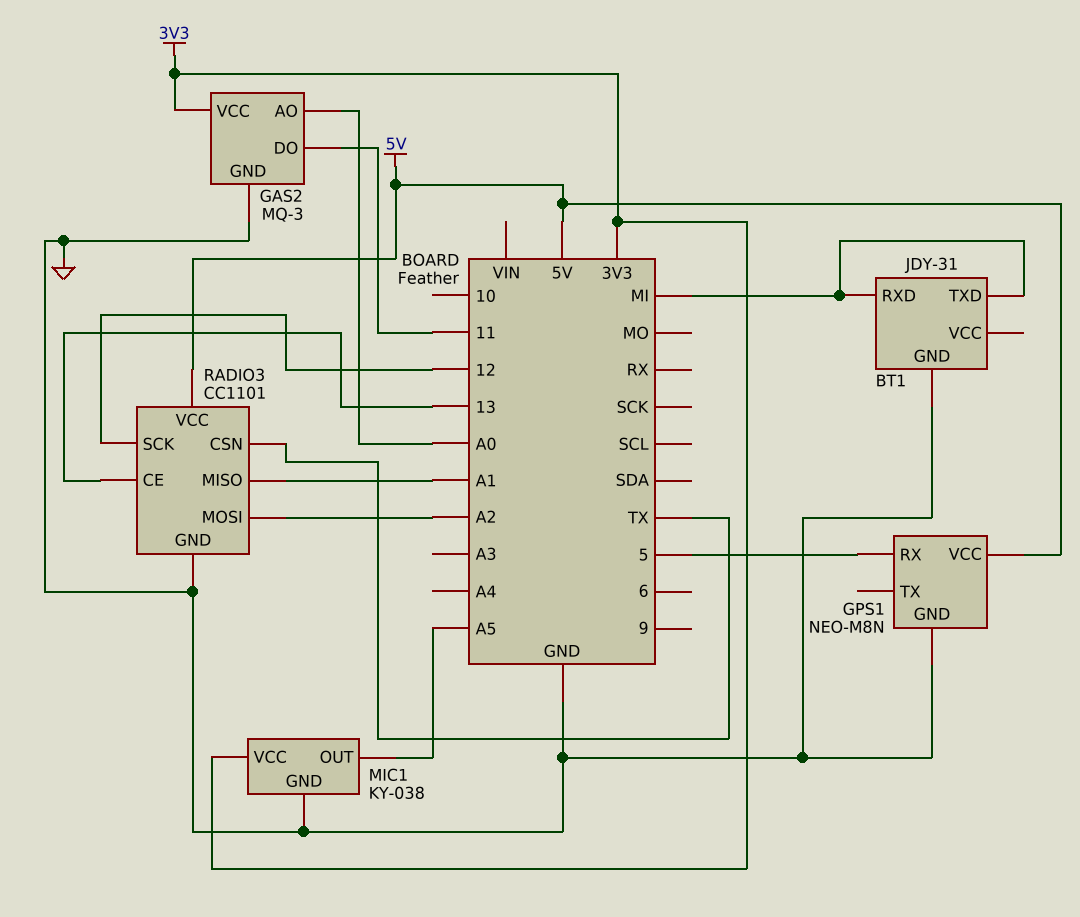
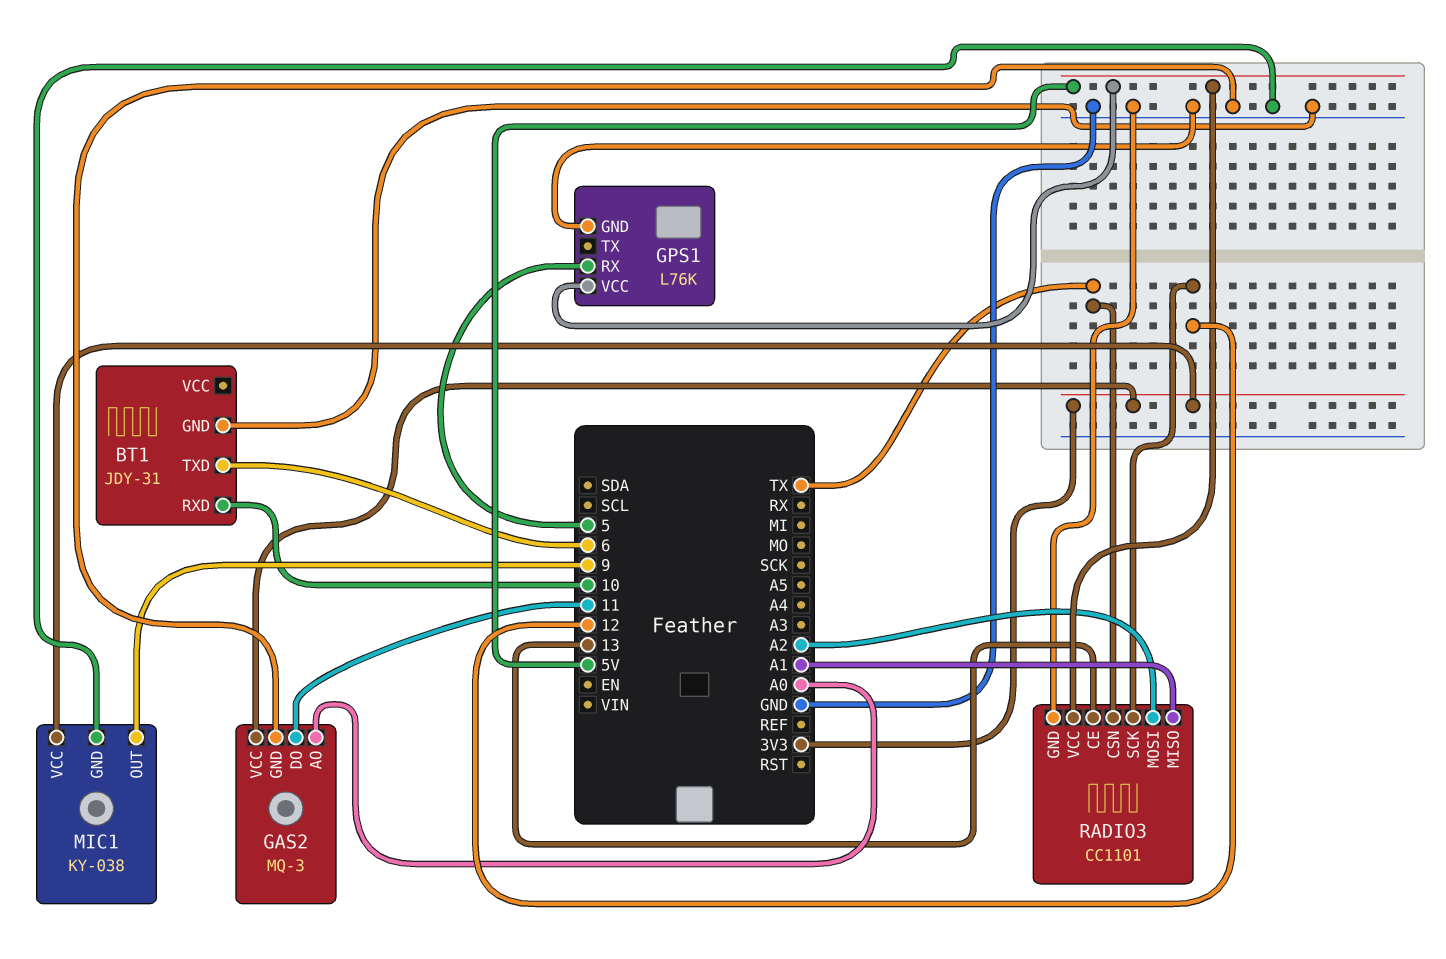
BT1 pin RXD: MI -> 10
BT1 pin TXD: MI -> 6
GPS1: NEO-M8N -> L76K
MIC1 pin OUT: A5 -> 9

